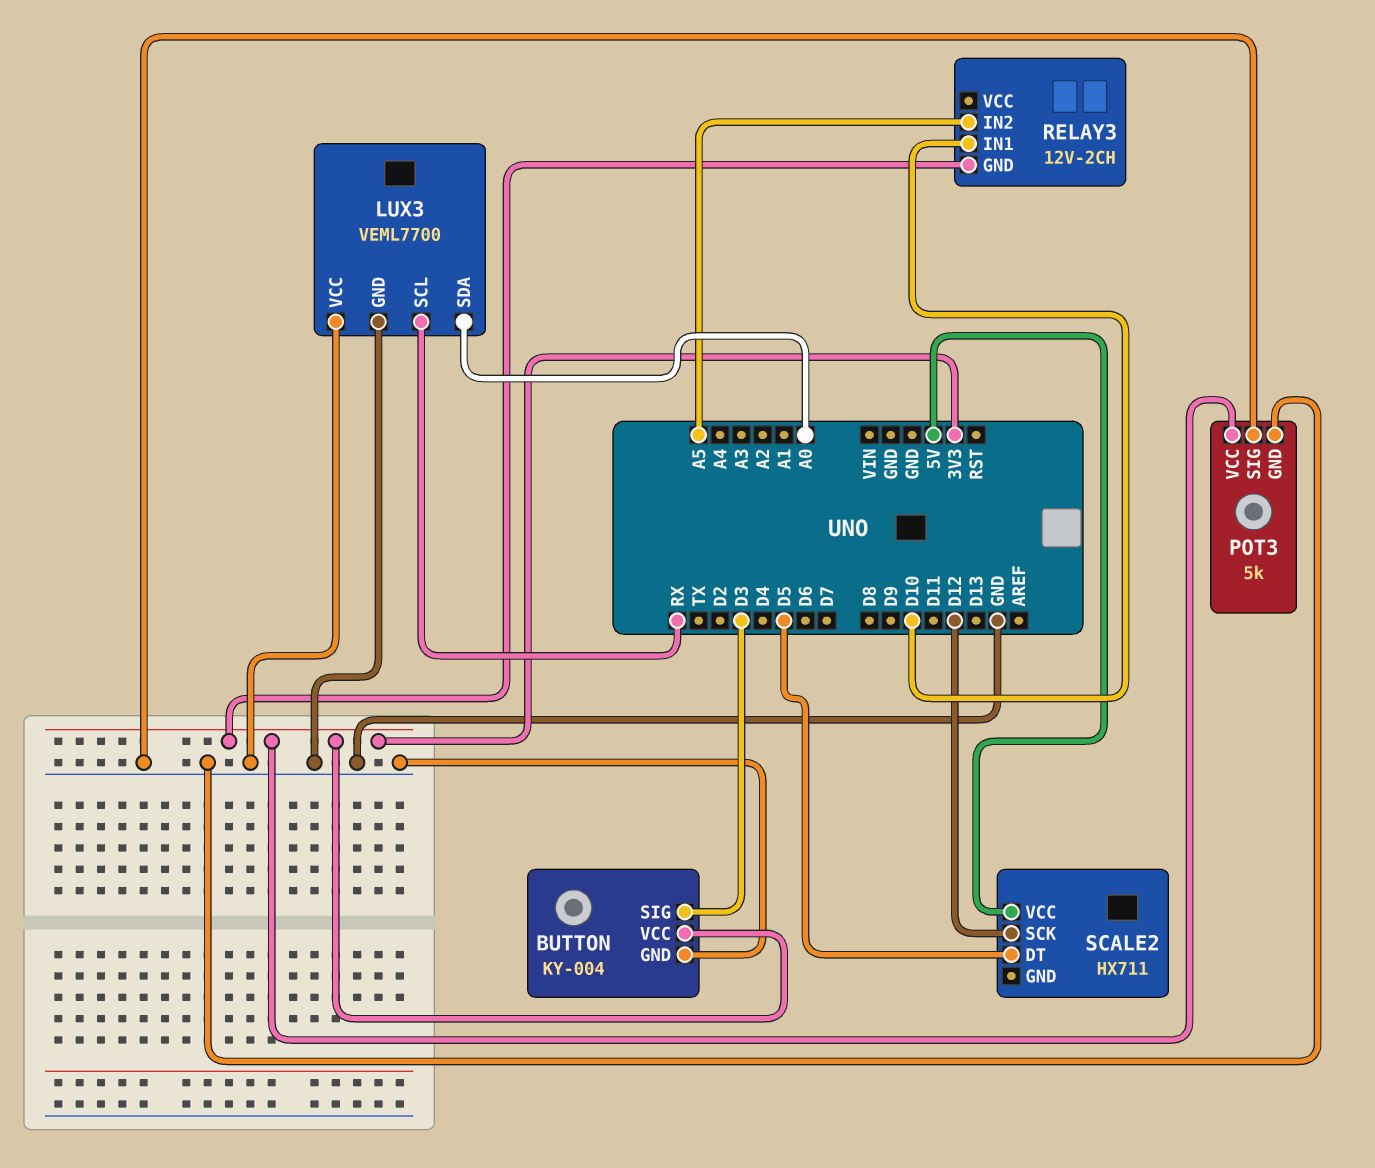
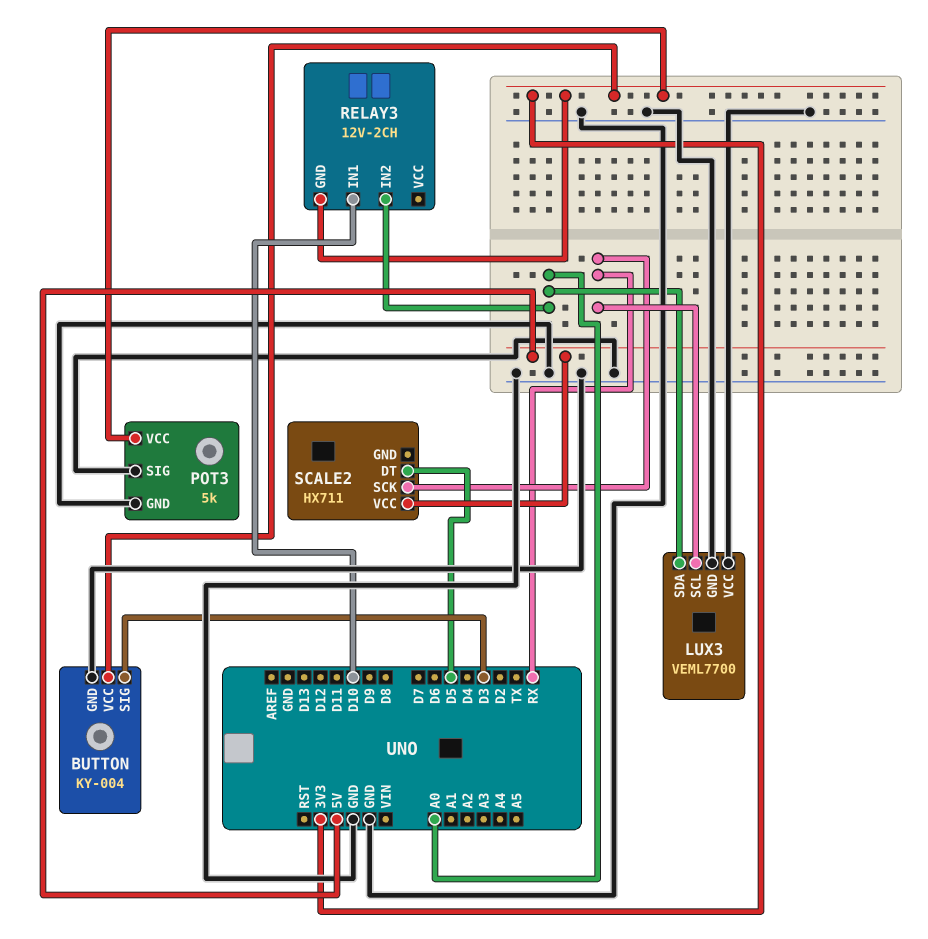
RELAY3 pin IN2: A5 -> A0
SCALE2 pin SCK: D12 -> RX

